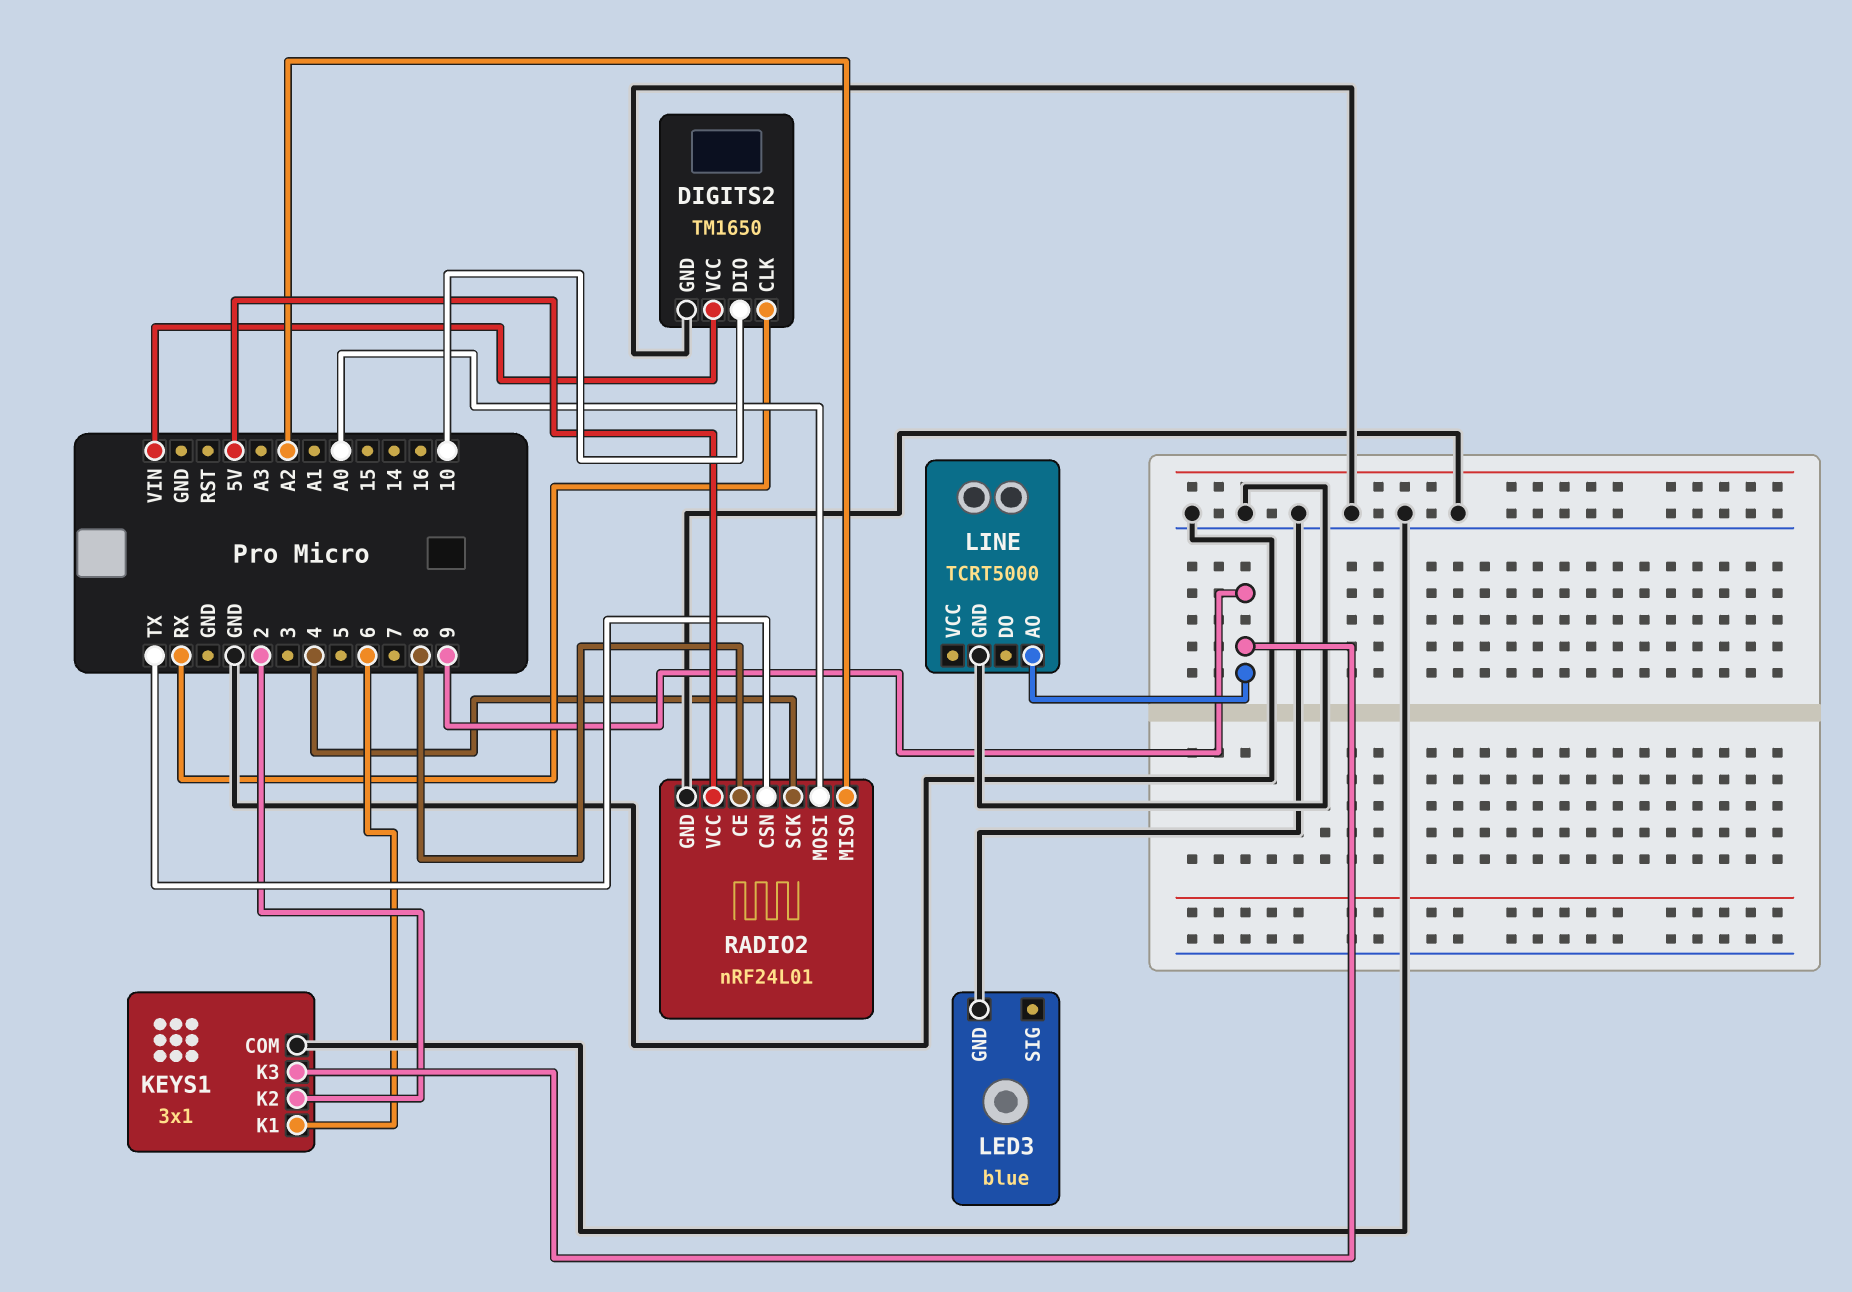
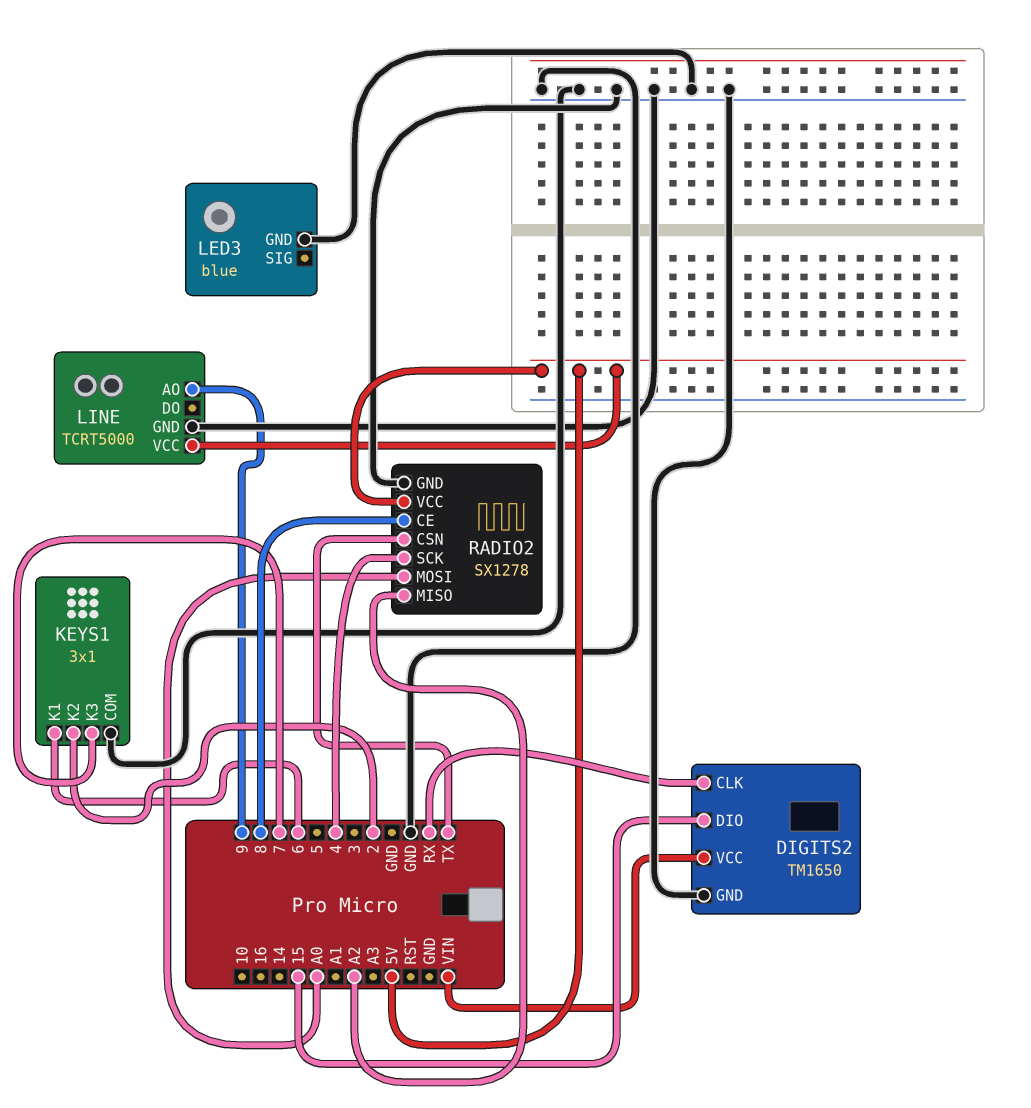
DIGITS2 pin DIO: 10 -> 15
KEYS1 pin K3: 9 -> 7
LINE pin VCC: none -> 5V
RADIO2: nRF24L01 -> SX1278

